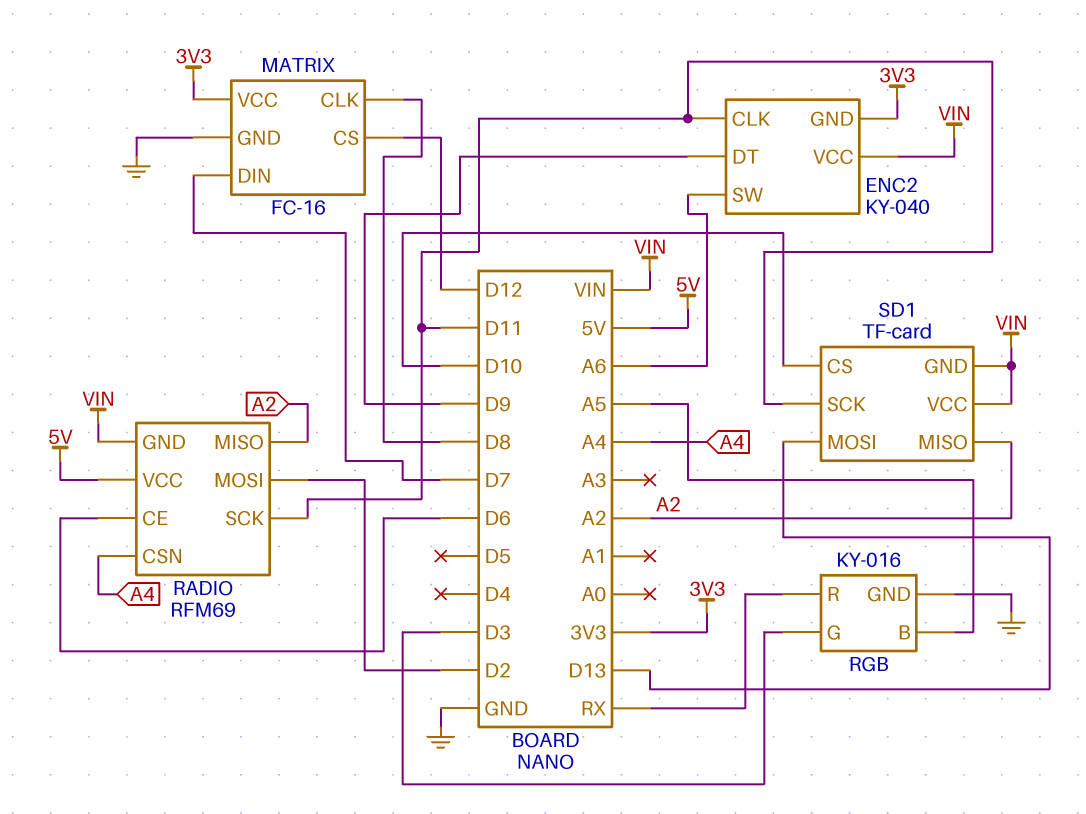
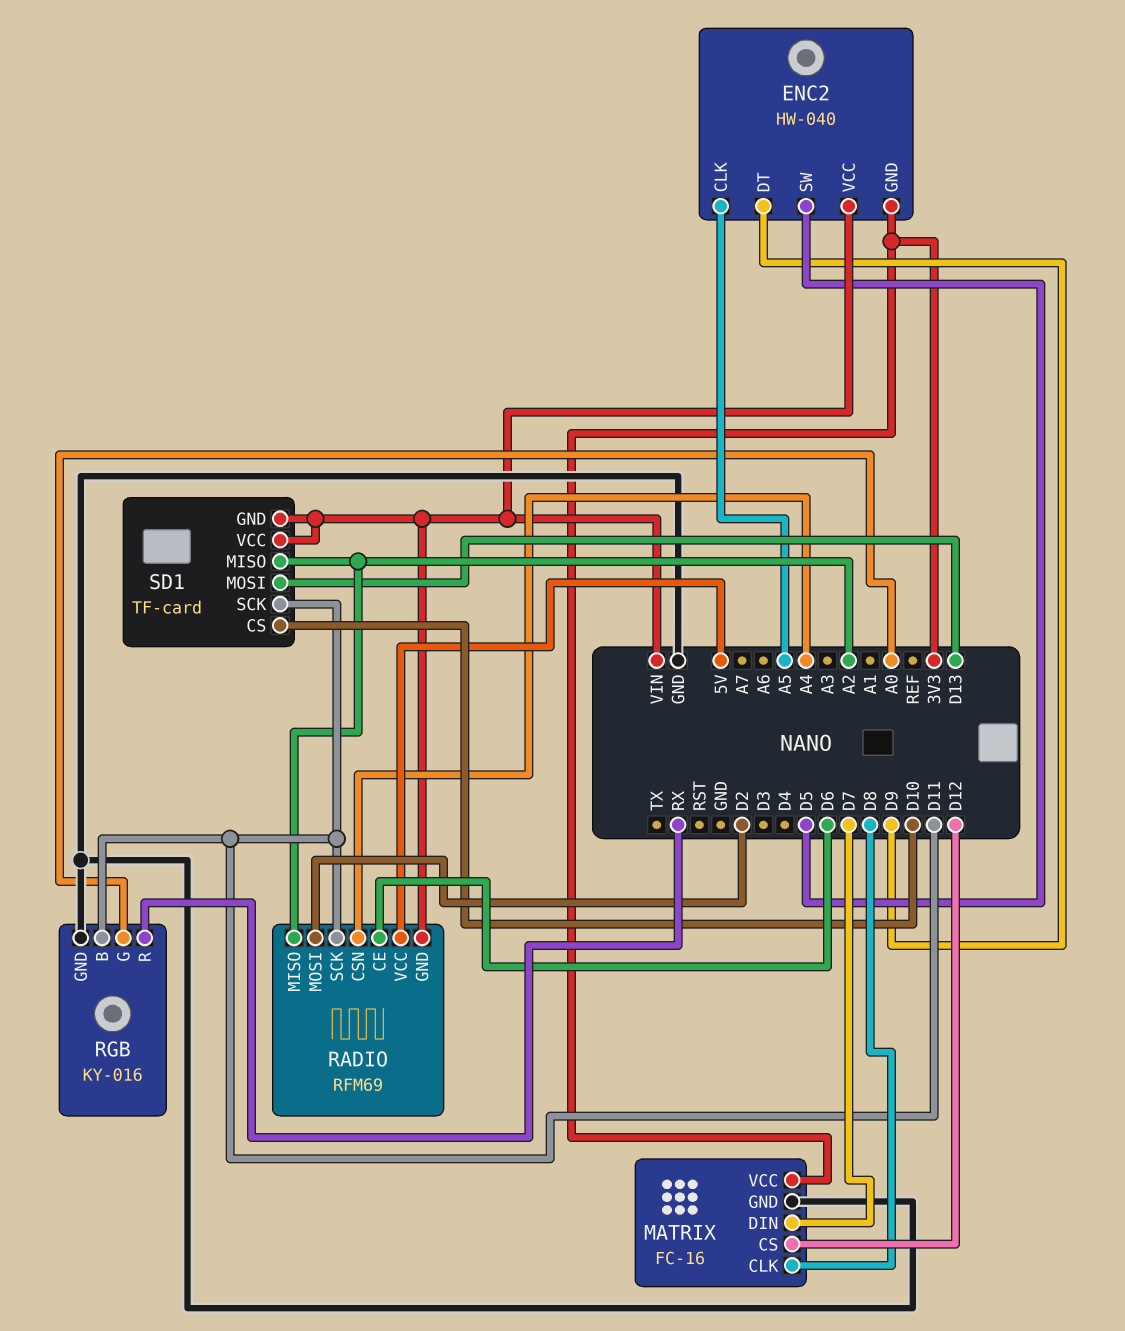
ENC2: KY-040 -> HW-040
ENC2 pin CLK: D11 -> A5
ENC2 pin SW: A6 -> D5
RGB pin B: A5 -> D11
RGB pin G: D3 -> A0

